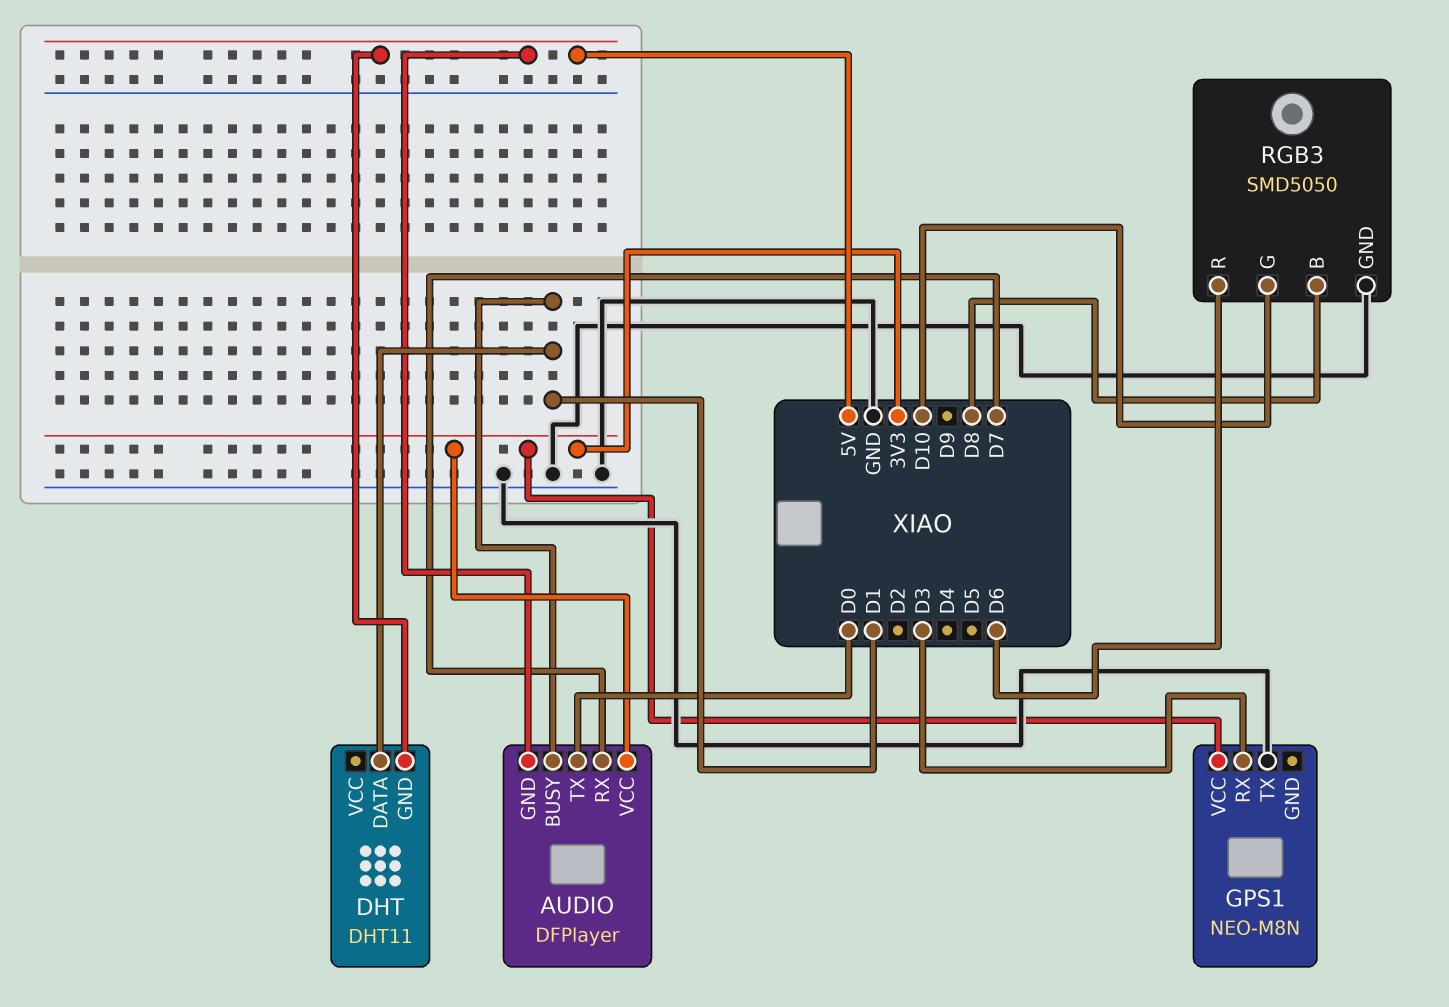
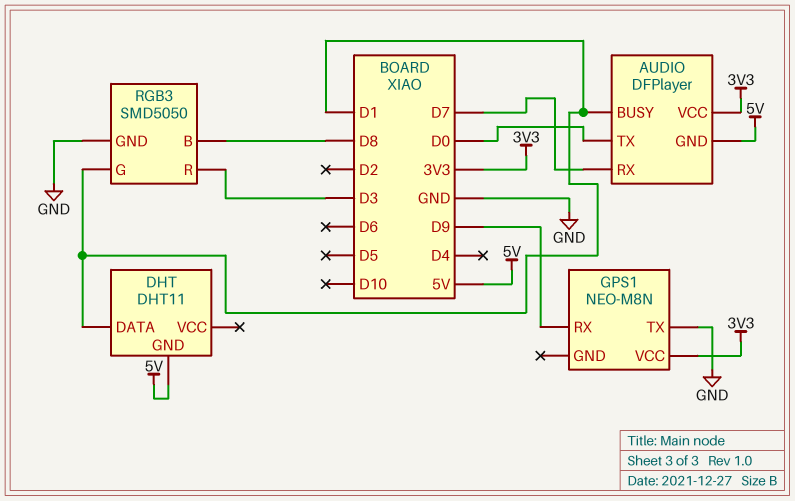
GPS1 pin RX: D3 -> D9
RGB3 pin G: D10 -> D1
RGB3 pin R: D6 -> D3

